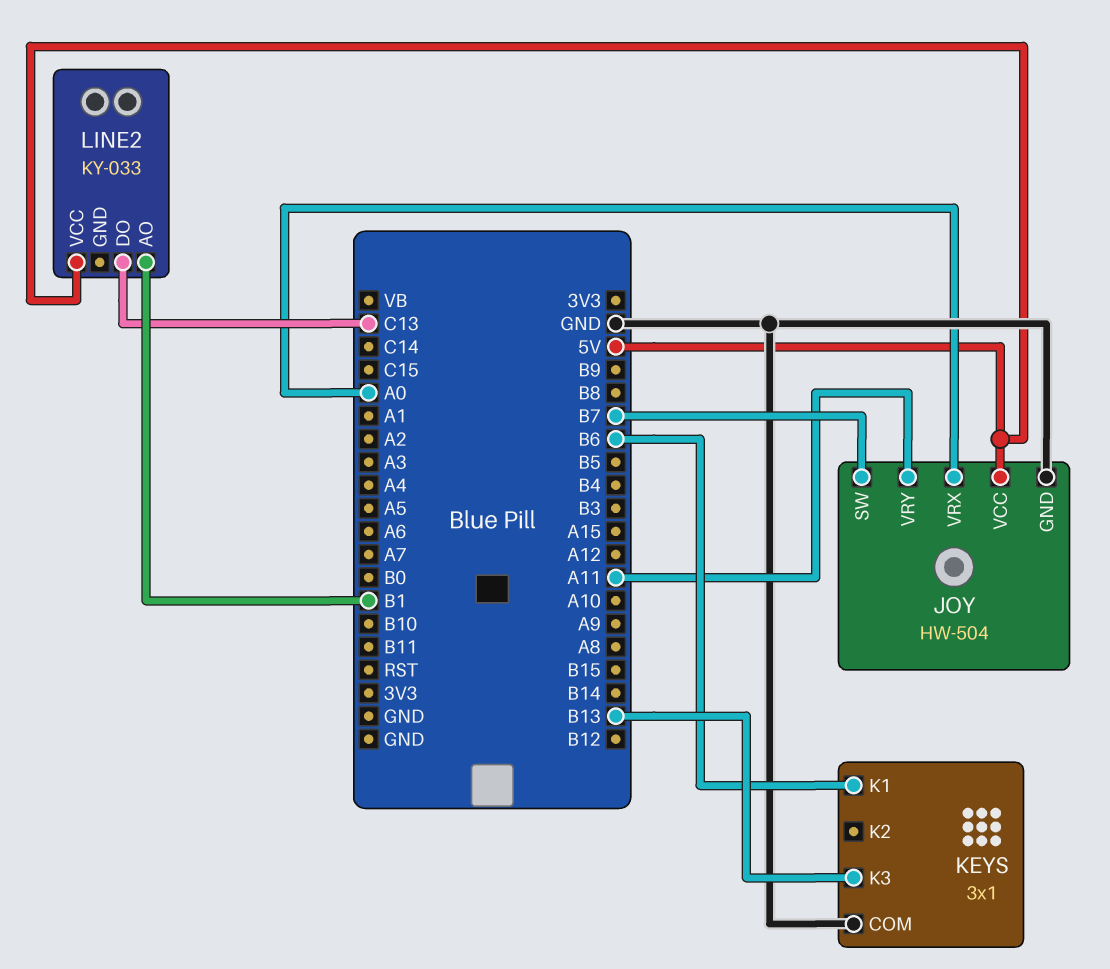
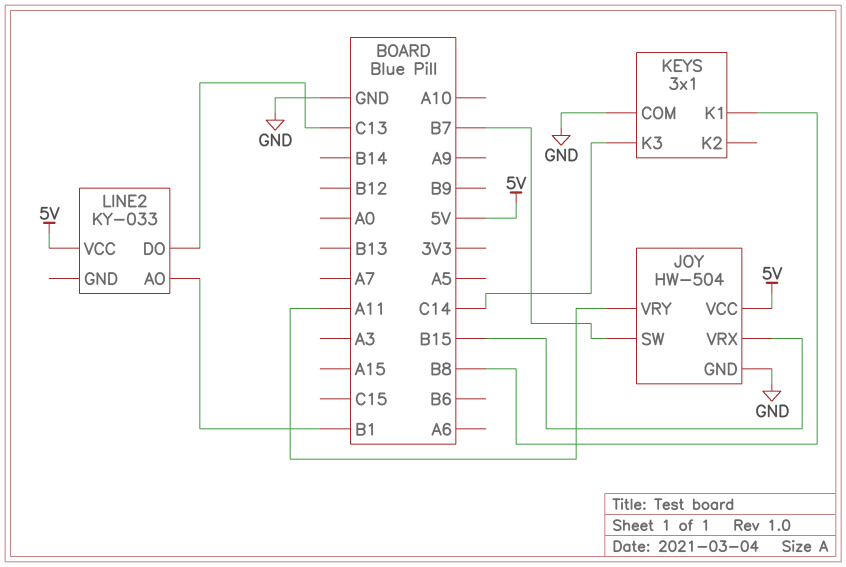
JOY pin VRX: A0 -> B15
KEYS pin K1: B6 -> B8
KEYS pin K3: B13 -> C14

